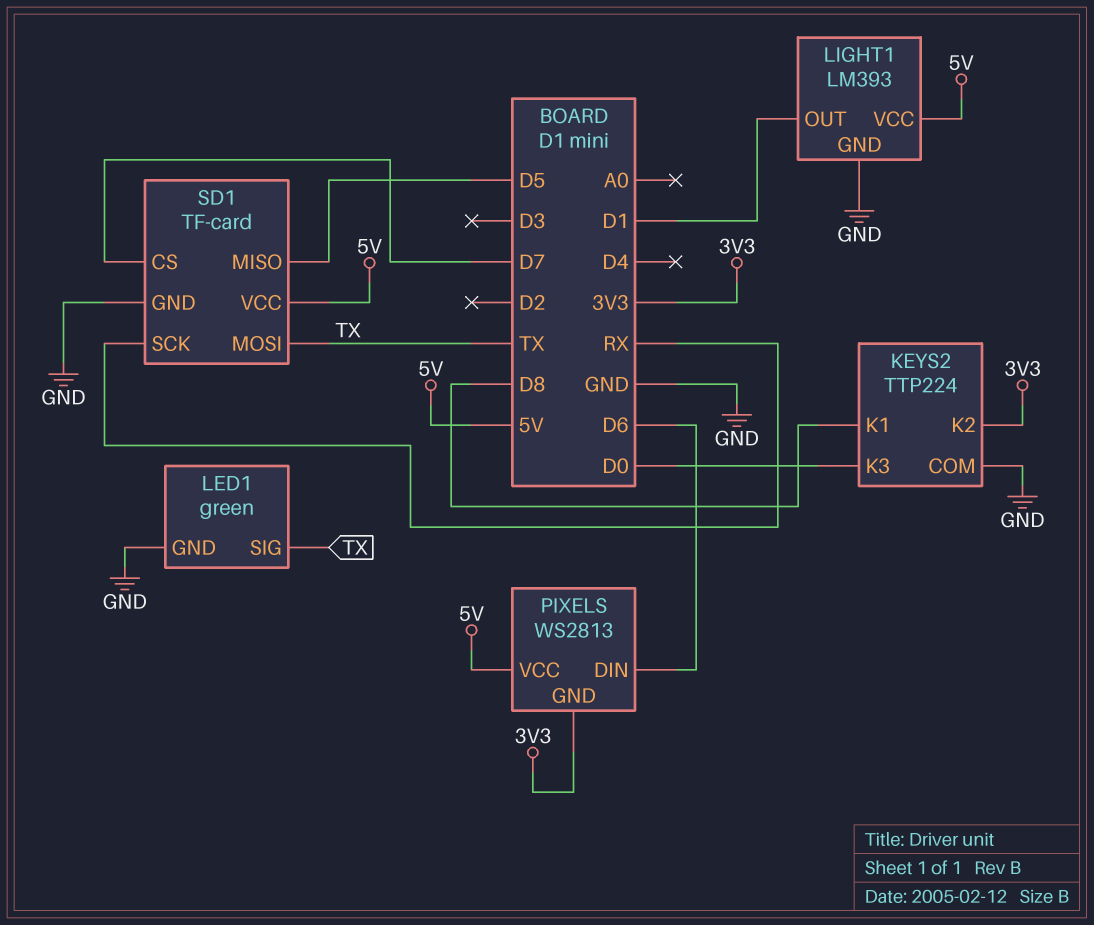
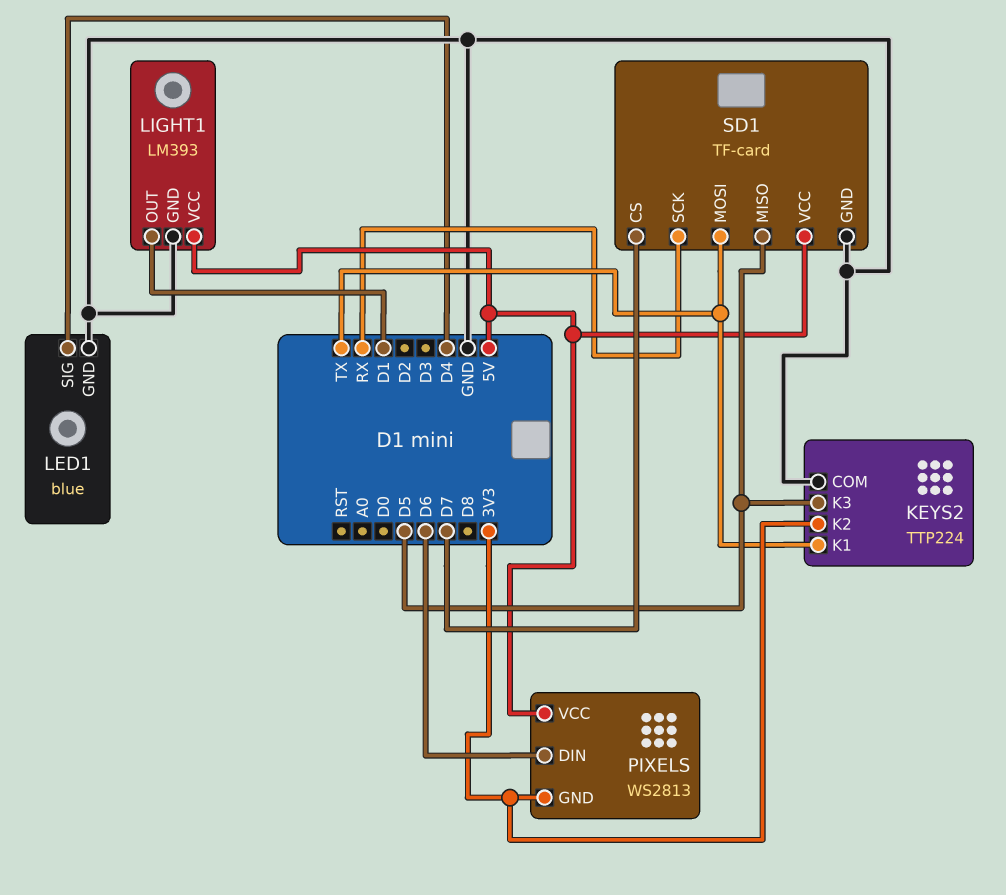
KEYS2 pin K1: D8 -> TX
KEYS2 pin K3: D0 -> D5
LED1: green -> blue
LED1 pin SIG: TX -> D4

